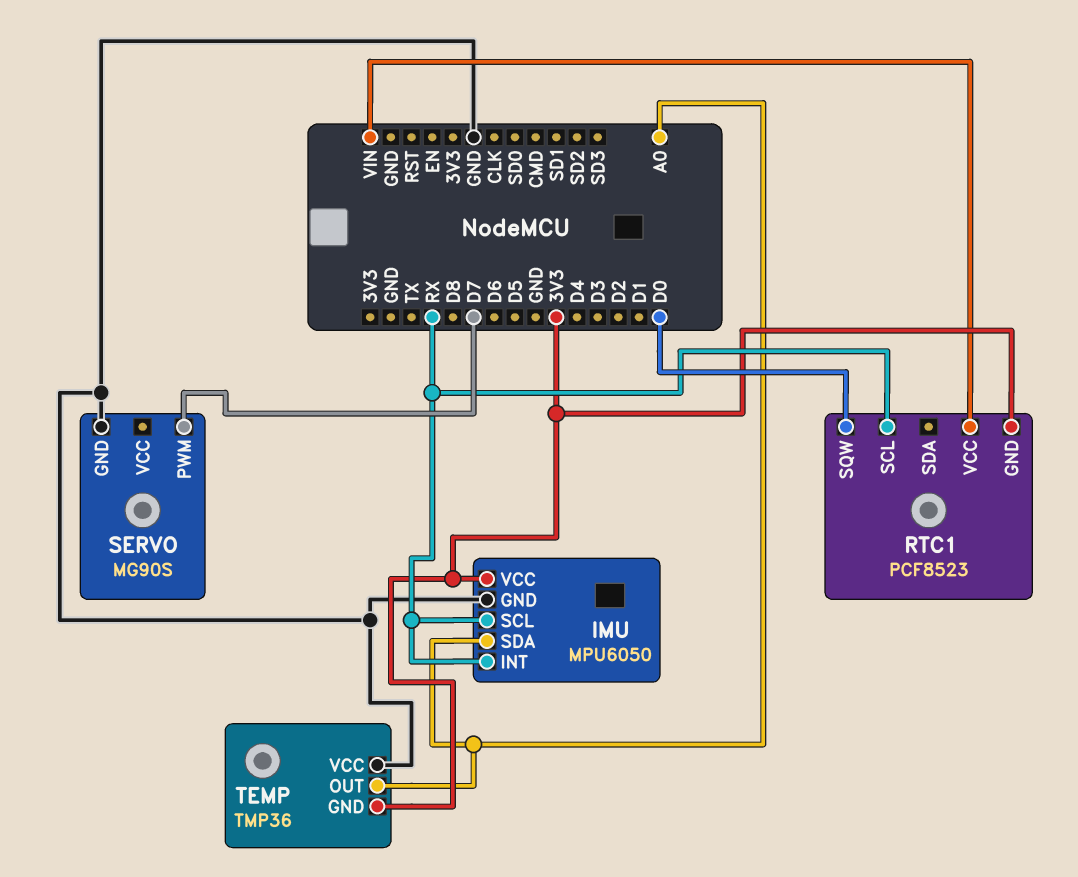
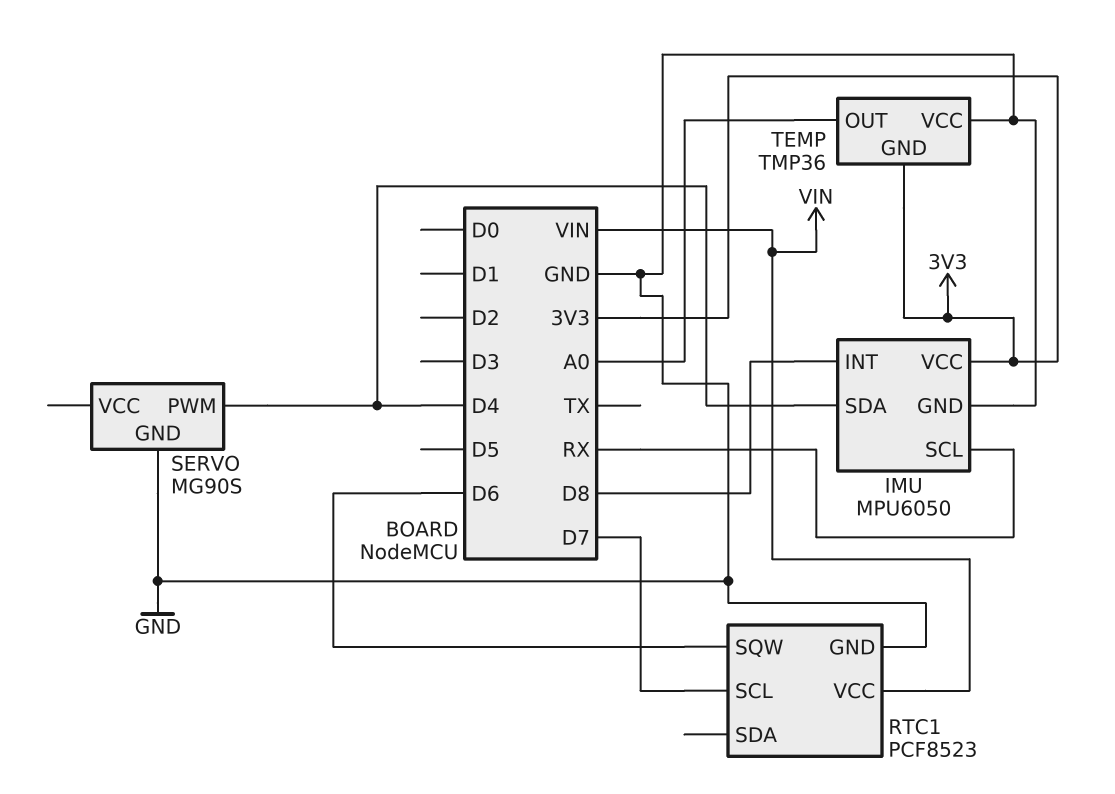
IMU pin INT: RX -> D8
IMU pin SDA: A0 -> D4
RTC1 pin GND: 3V3 -> GND
RTC1 pin SCL: RX -> D7
RTC1 pin SQW: D0 -> D6
SERVO pin PWM: D7 -> D4

